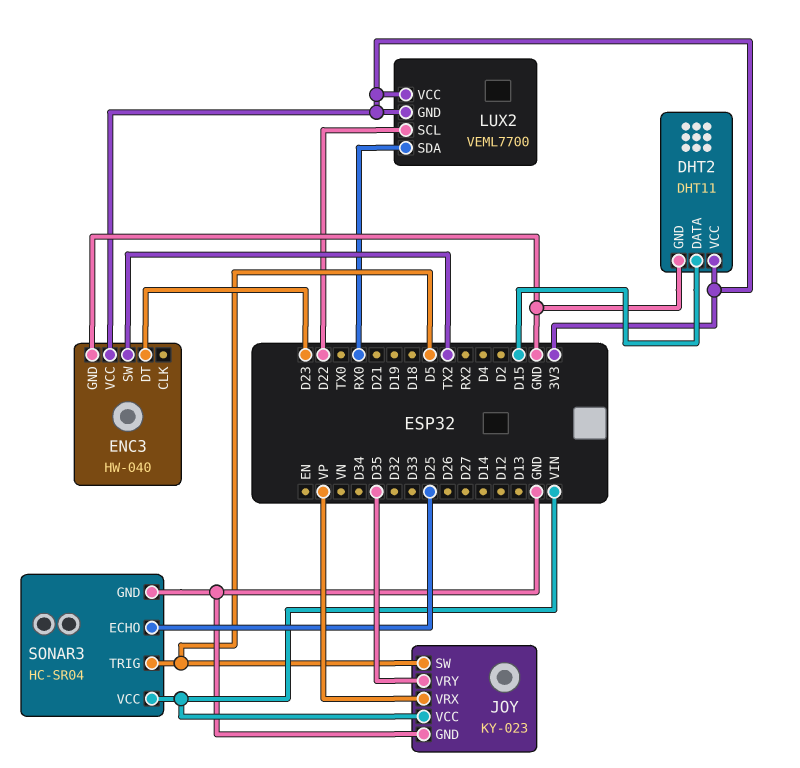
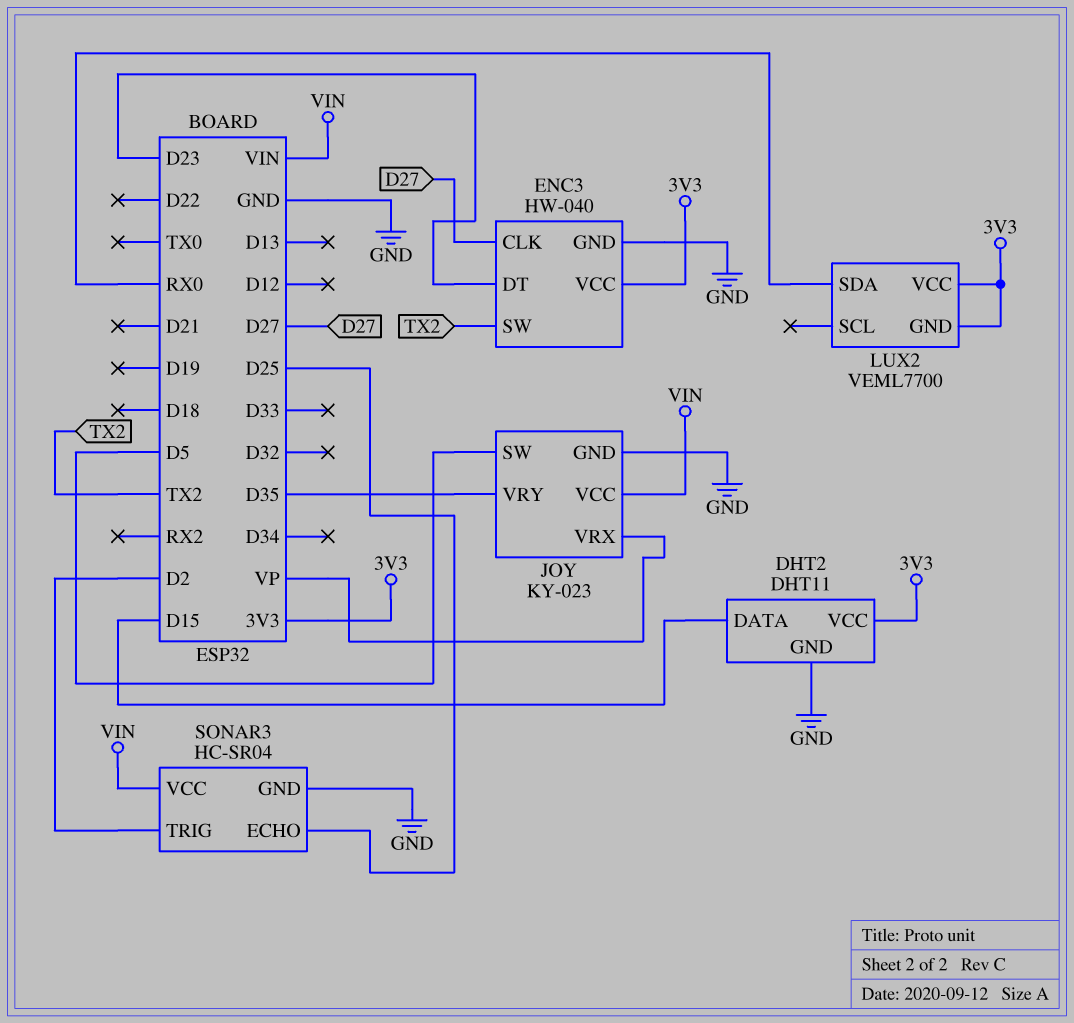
ENC3 pin CLK: none -> D27
LUX2 pin SCL: D22 -> none
SONAR3 pin TRIG: D5 -> D2

